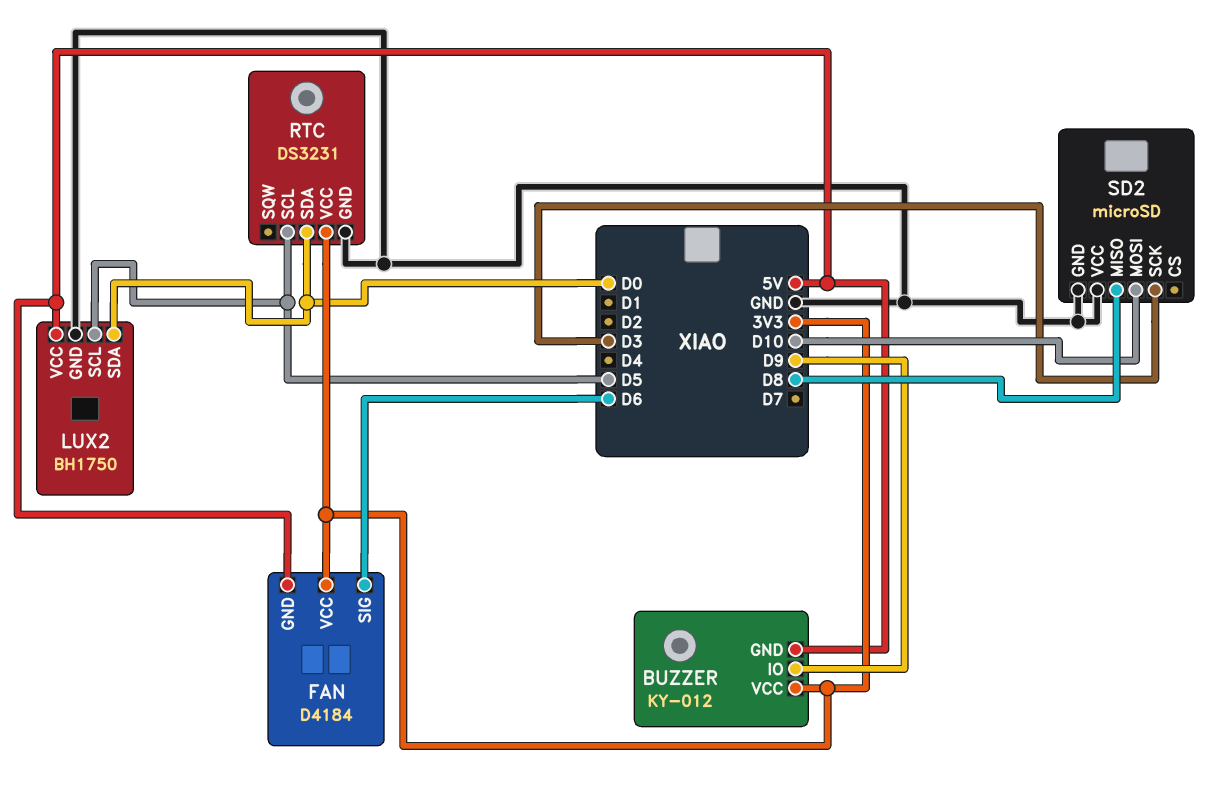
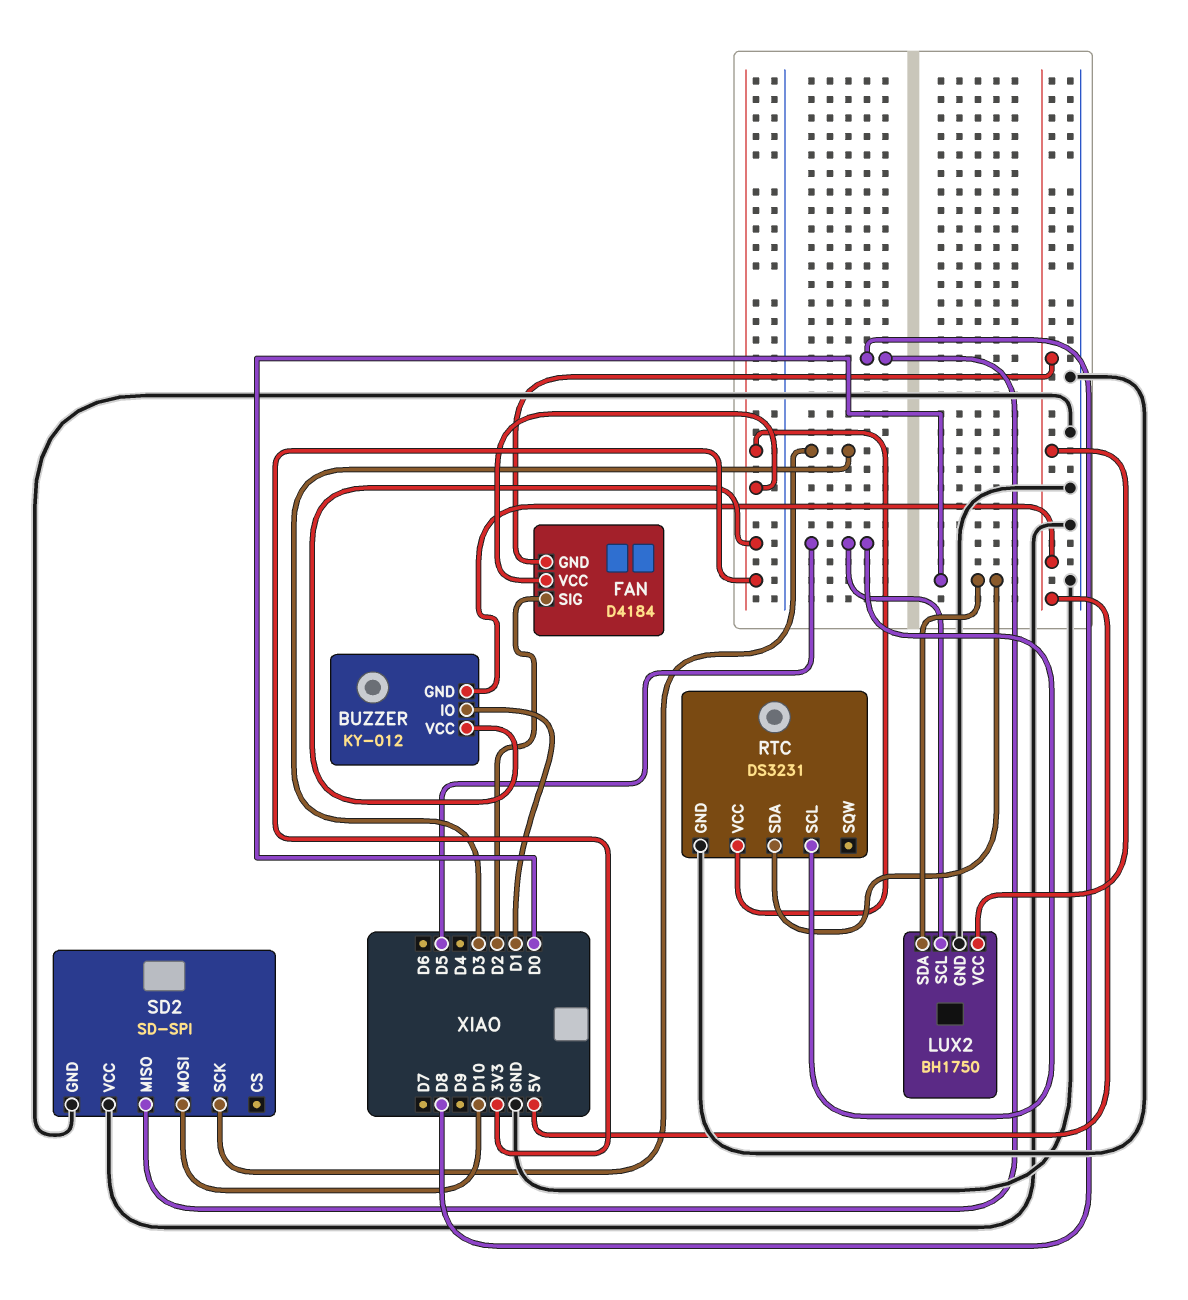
BUZZER pin IO: D9 -> D1
FAN pin SIG: D6 -> D2
SD2: microSD -> SD-SPI

